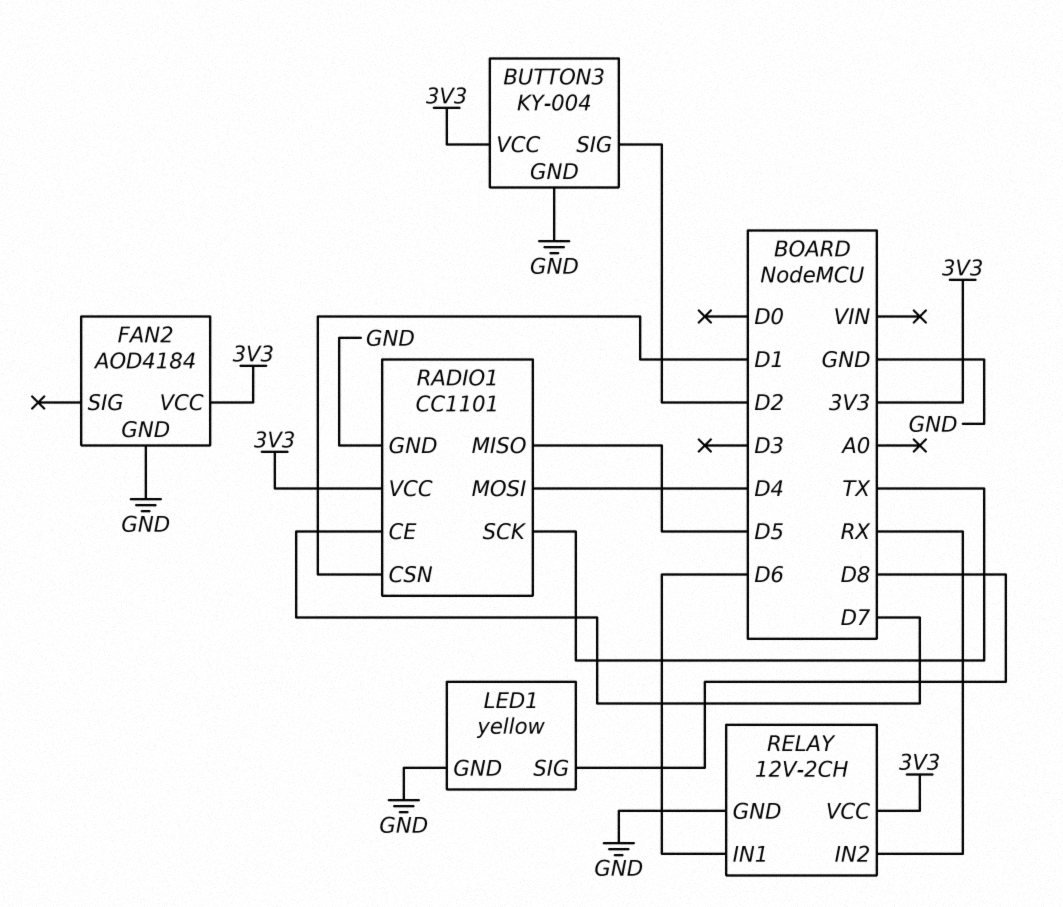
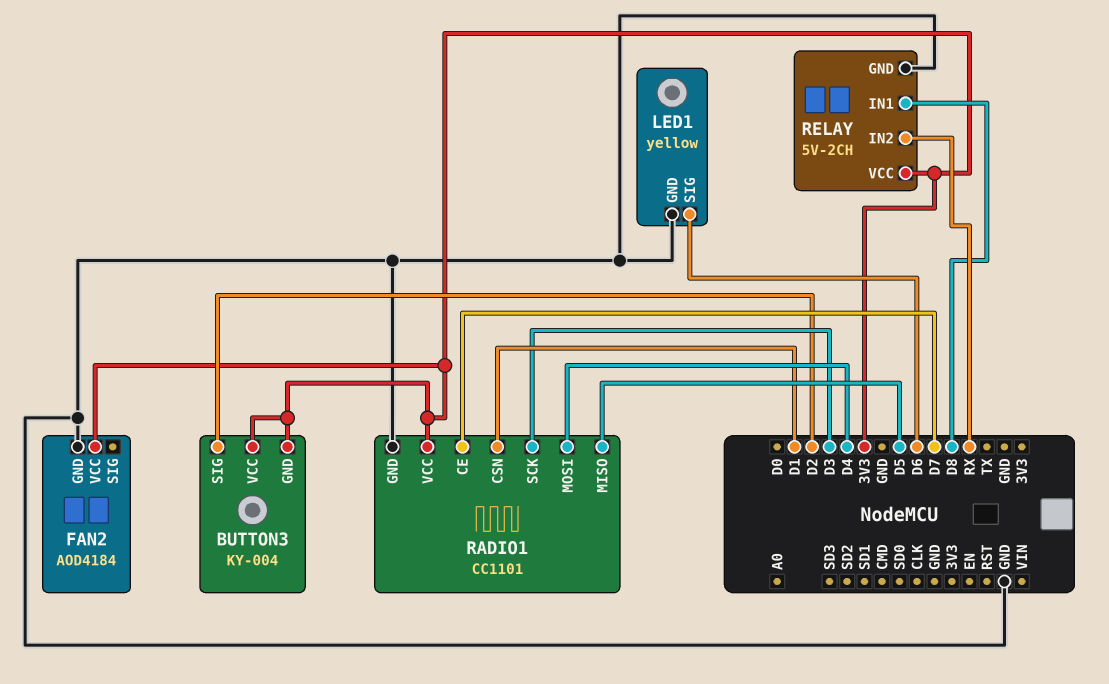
BUTTON3 pin GND: GND -> 3V3
LED1 pin SIG: D8 -> D6
RADIO1 pin SCK: TX -> D3
RELAY: 12V-2CH -> 5V-2CH
RELAY pin IN1: D6 -> D8

